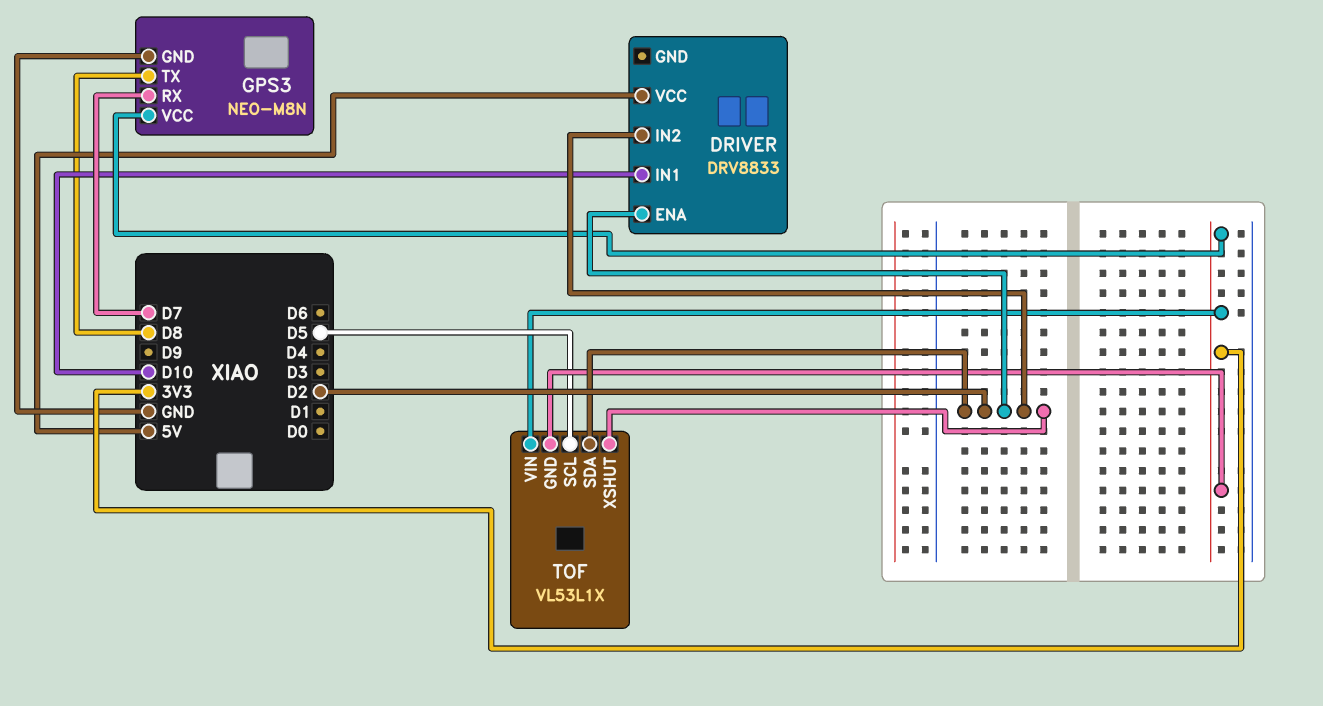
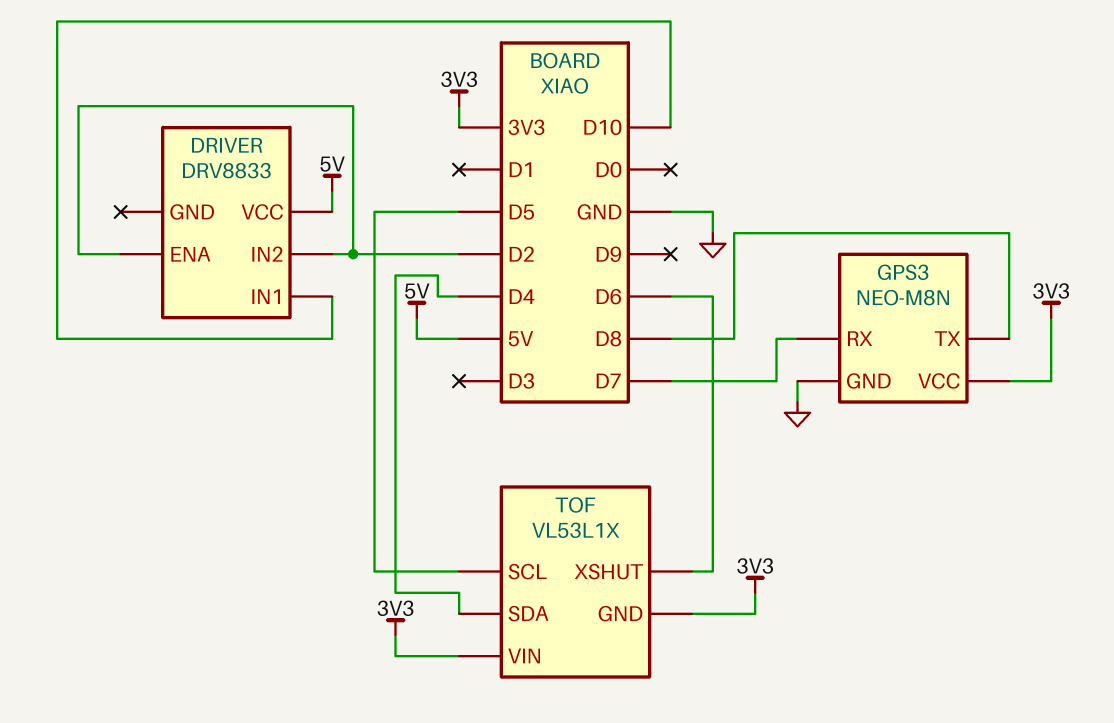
TOF pin SDA: D2 -> D4
TOF pin XSHUT: D2 -> D6

